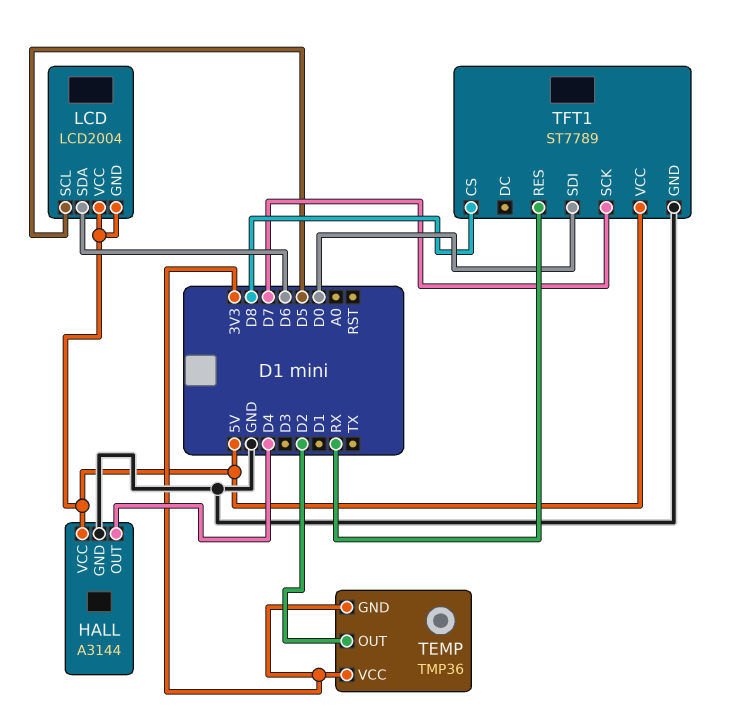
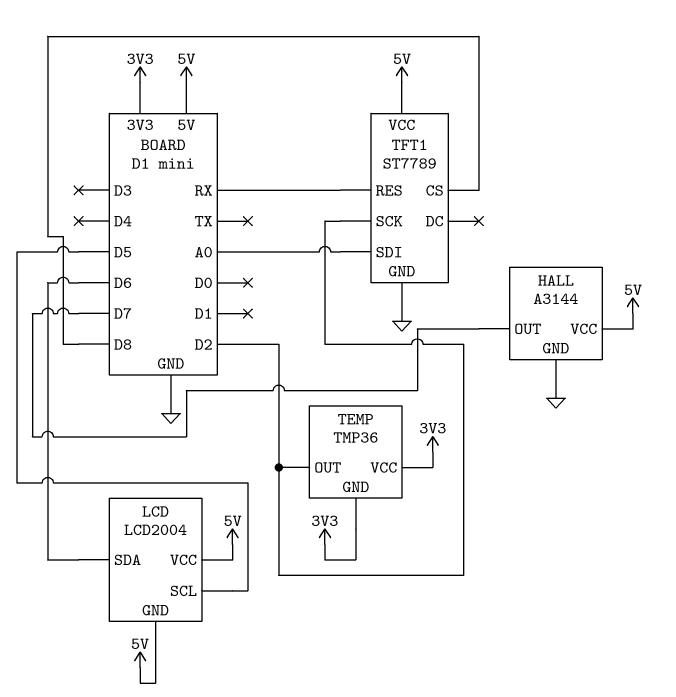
HALL pin OUT: D4 -> D7
TFT1 pin SCK: D7 -> D2
TFT1 pin SDI: D0 -> A0

